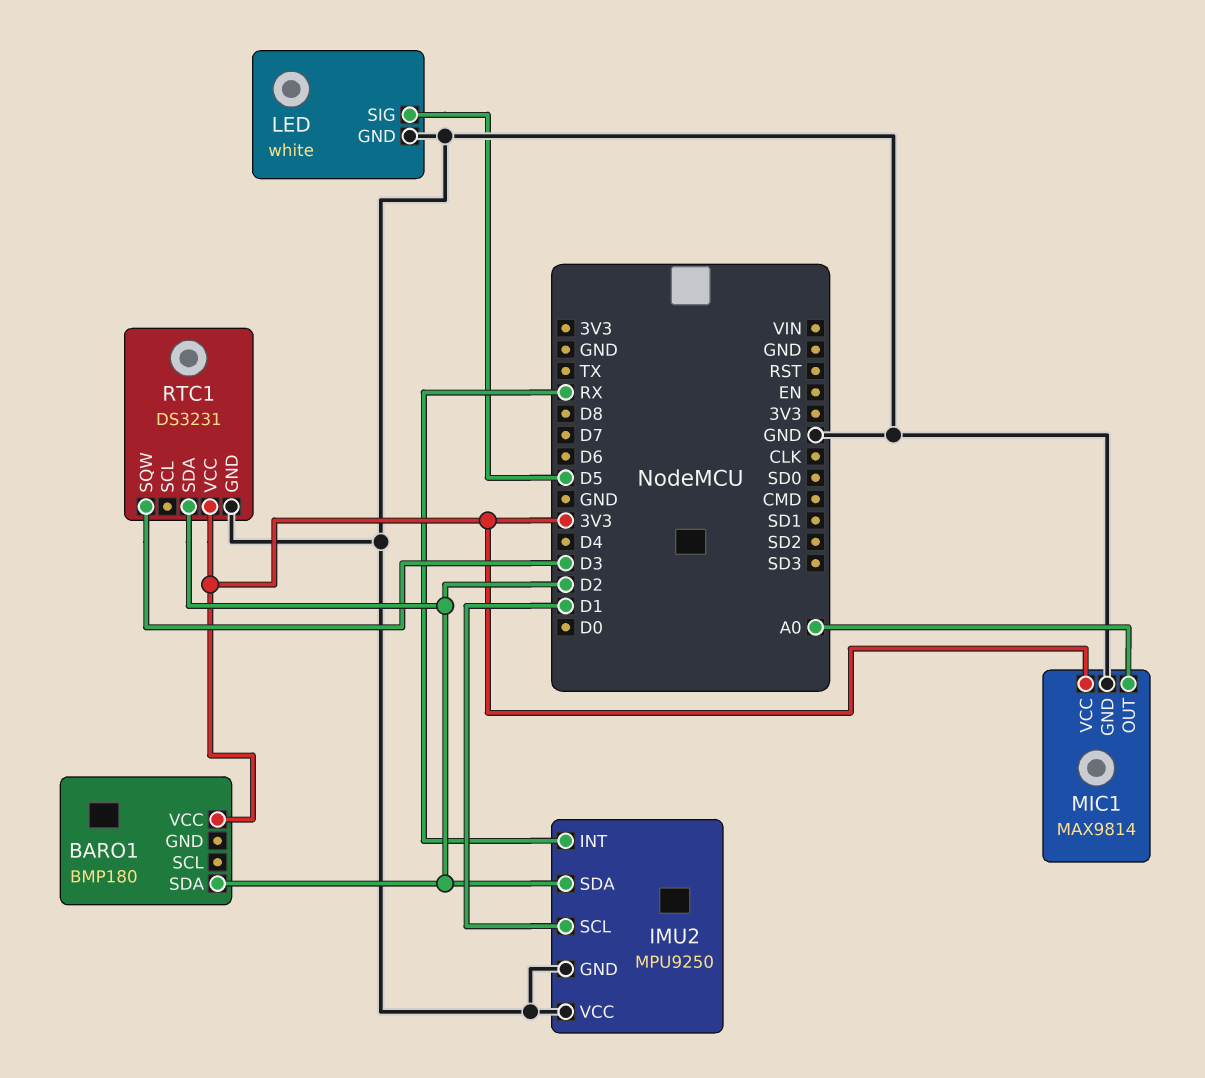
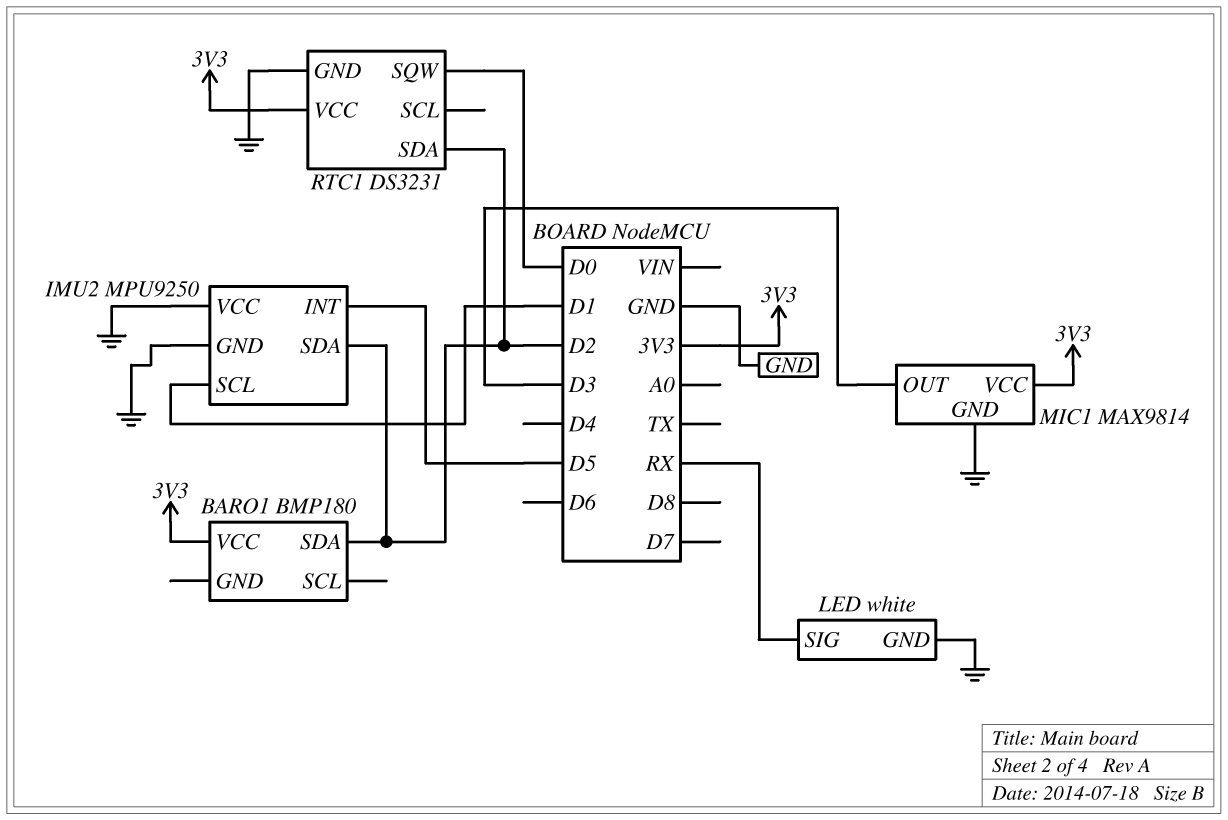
IMU2 pin INT: RX -> D5
LED pin SIG: D5 -> RX
MIC1 pin OUT: A0 -> D3
RTC1 pin SQW: D3 -> D0

